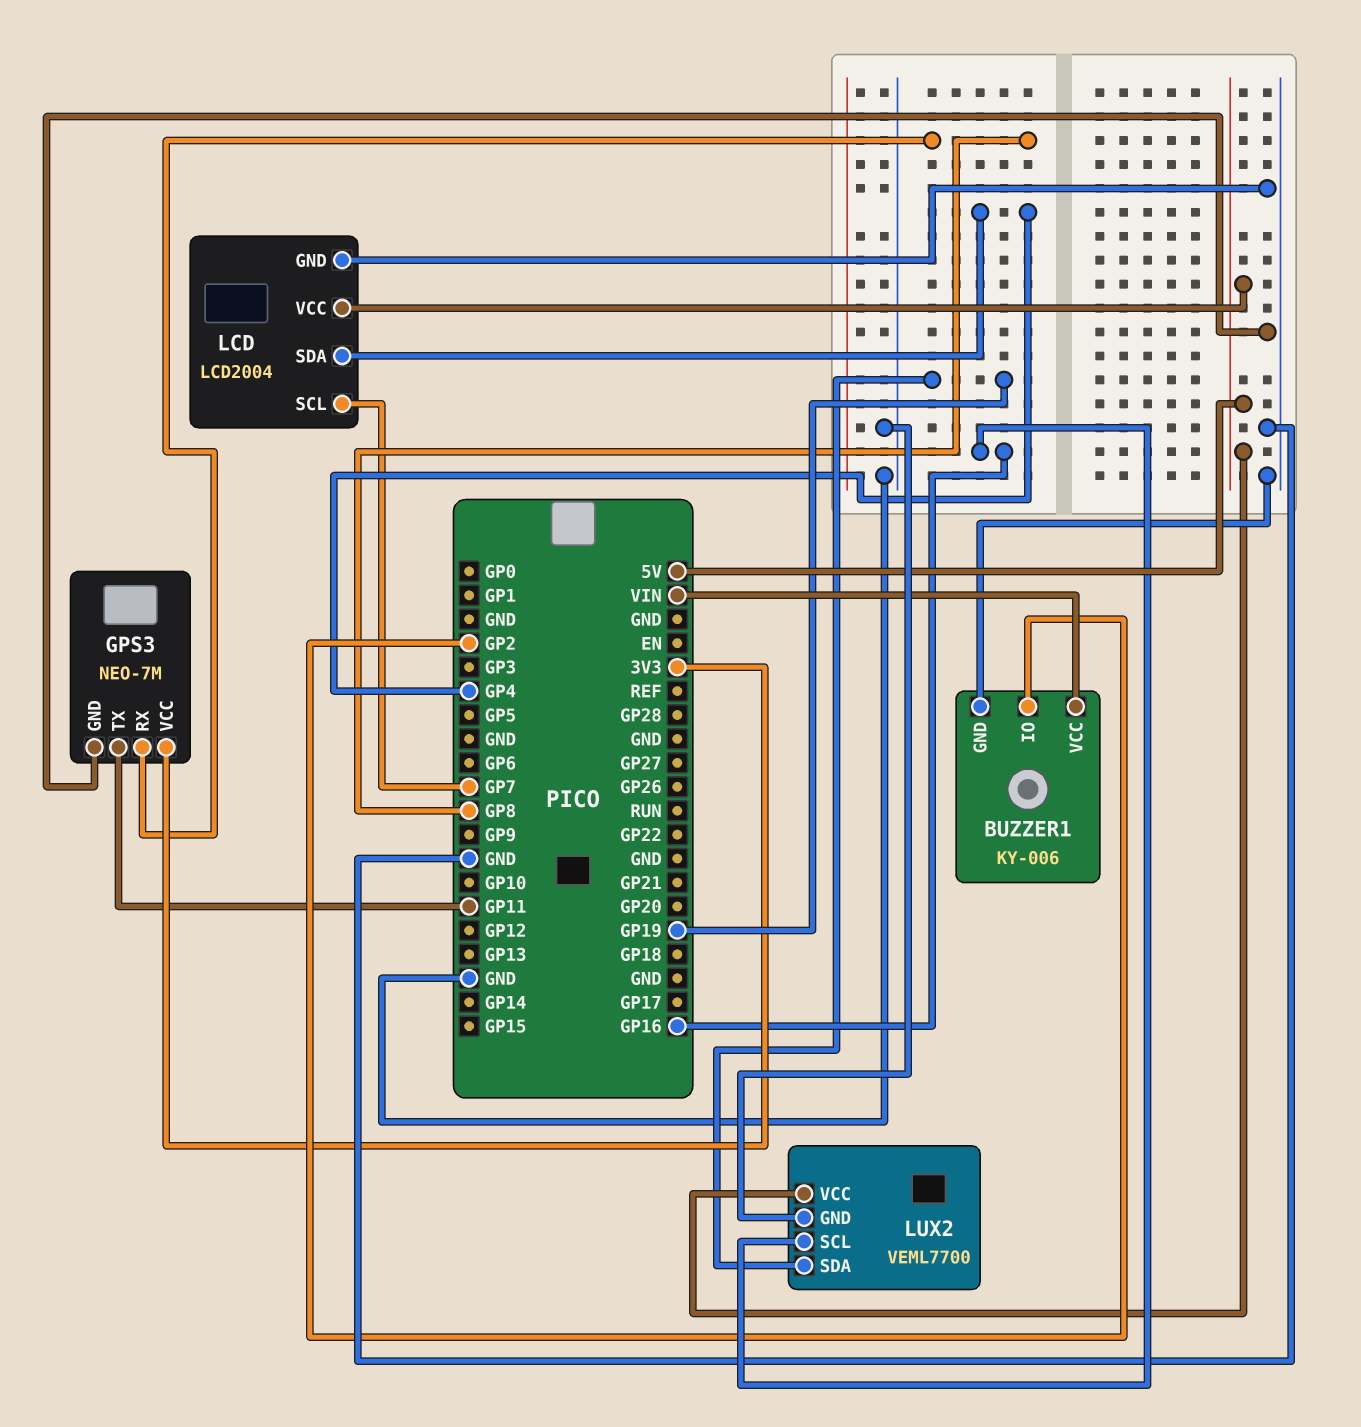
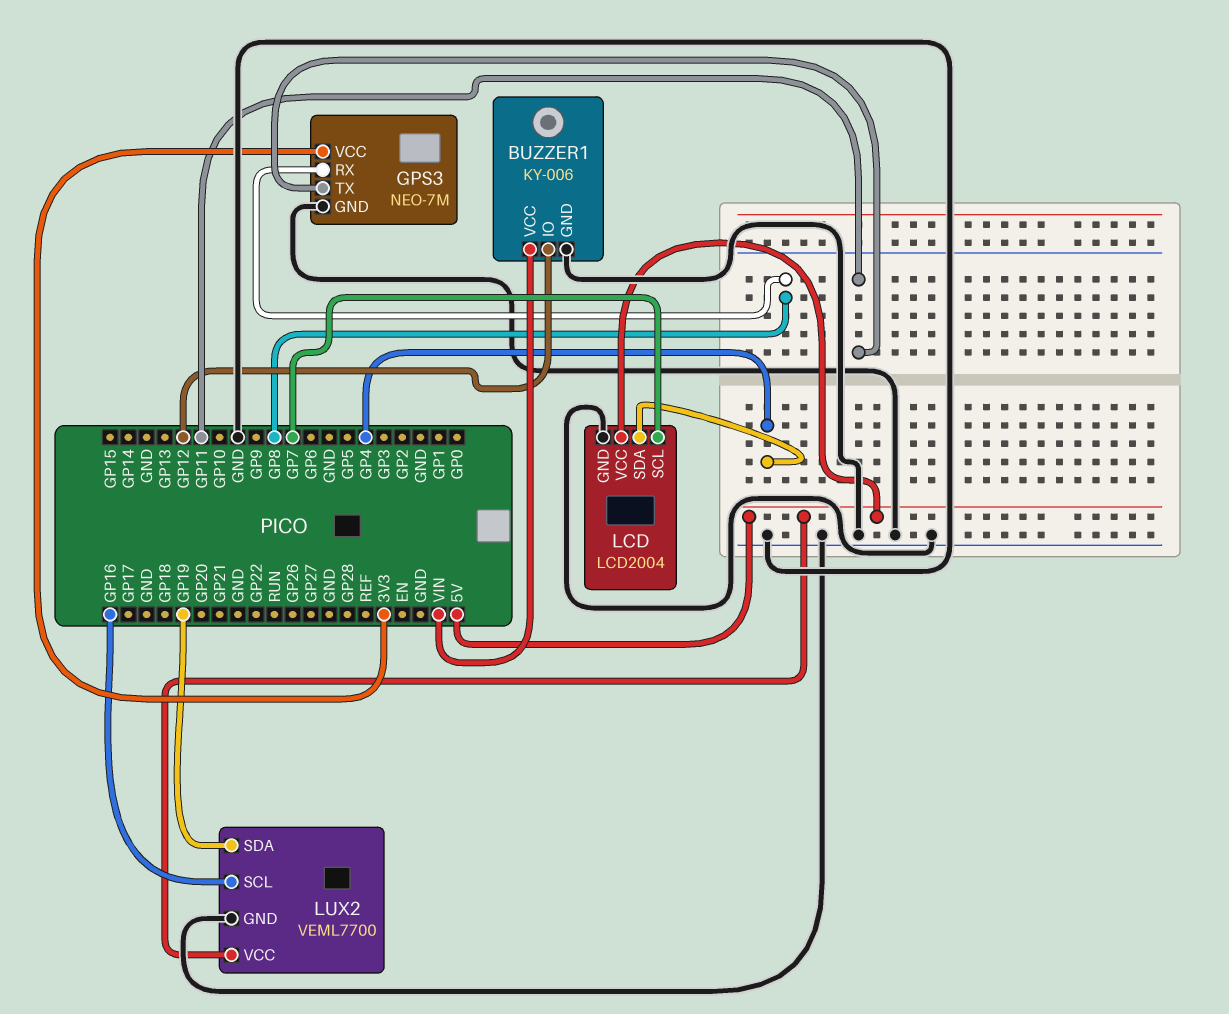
BUZZER1 pin IO: GP2 -> GP12

